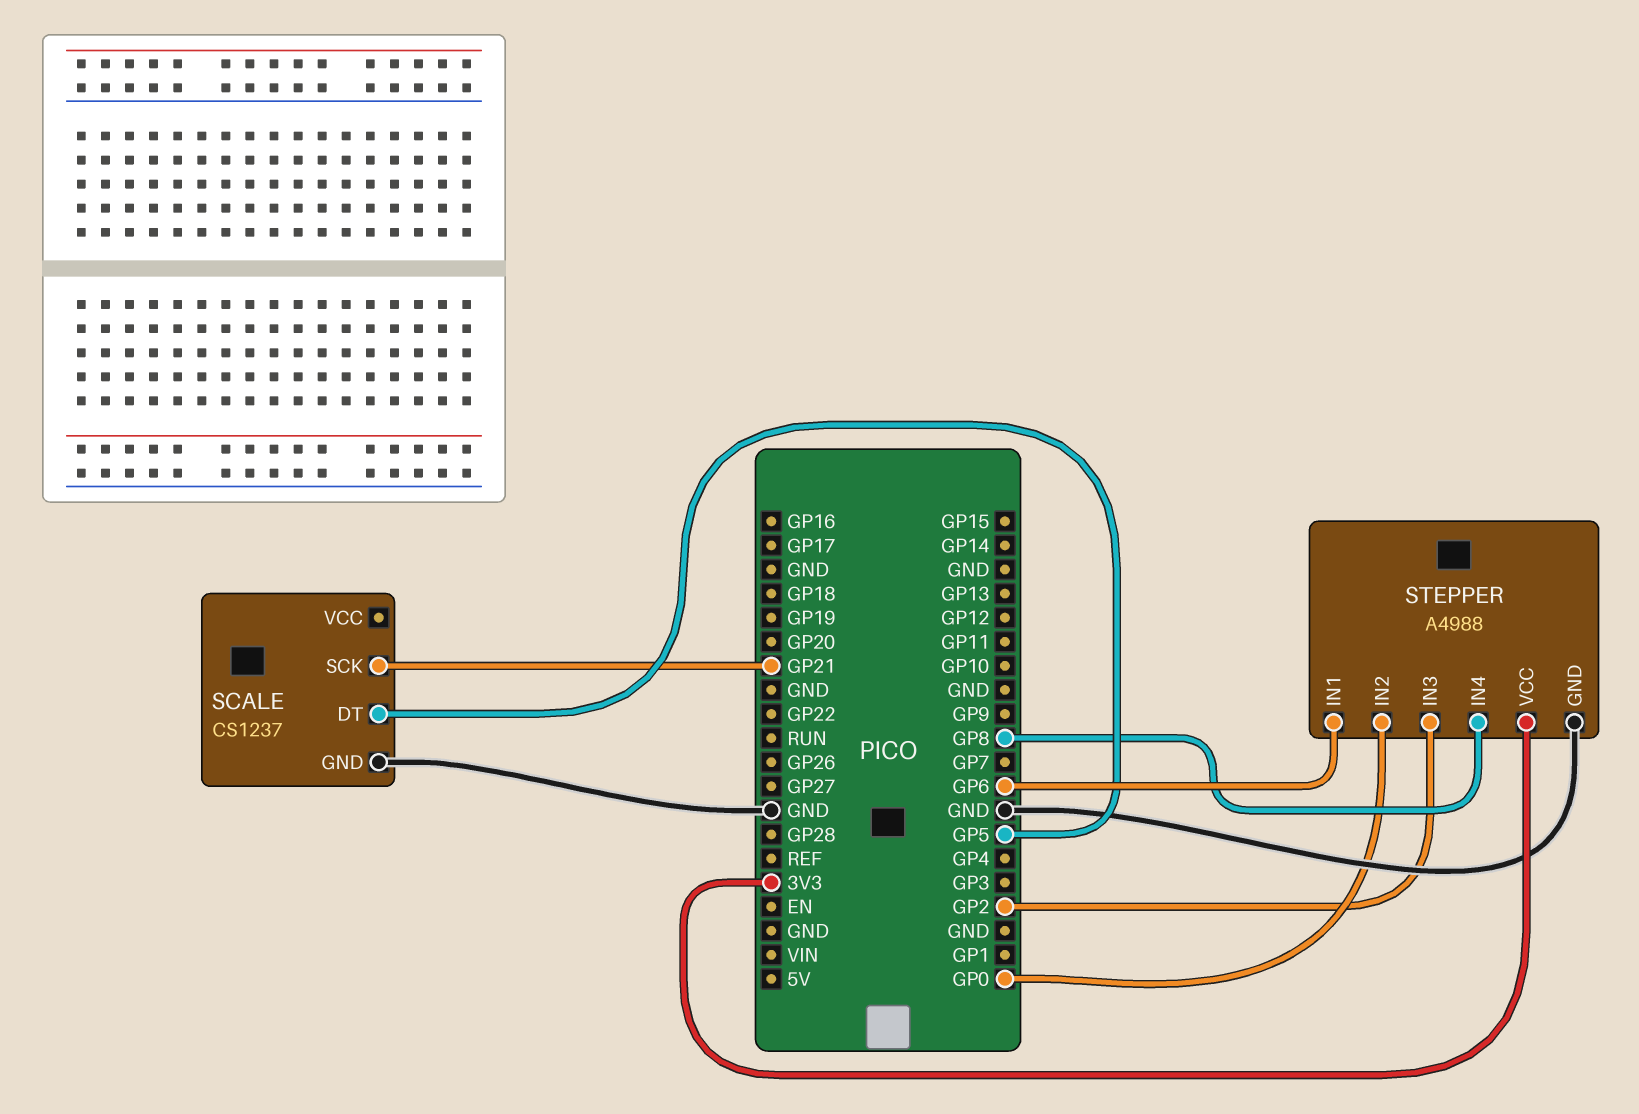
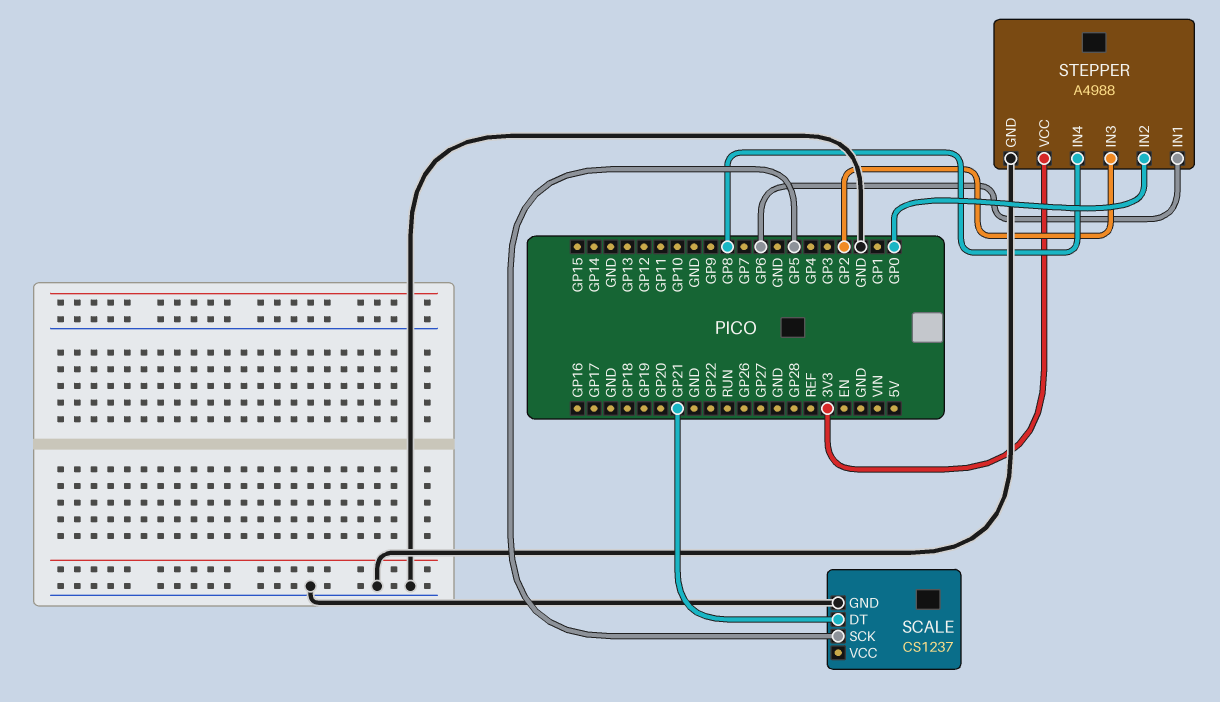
SCALE pin DT: GP5 -> GP21
SCALE pin SCK: GP21 -> GP5

